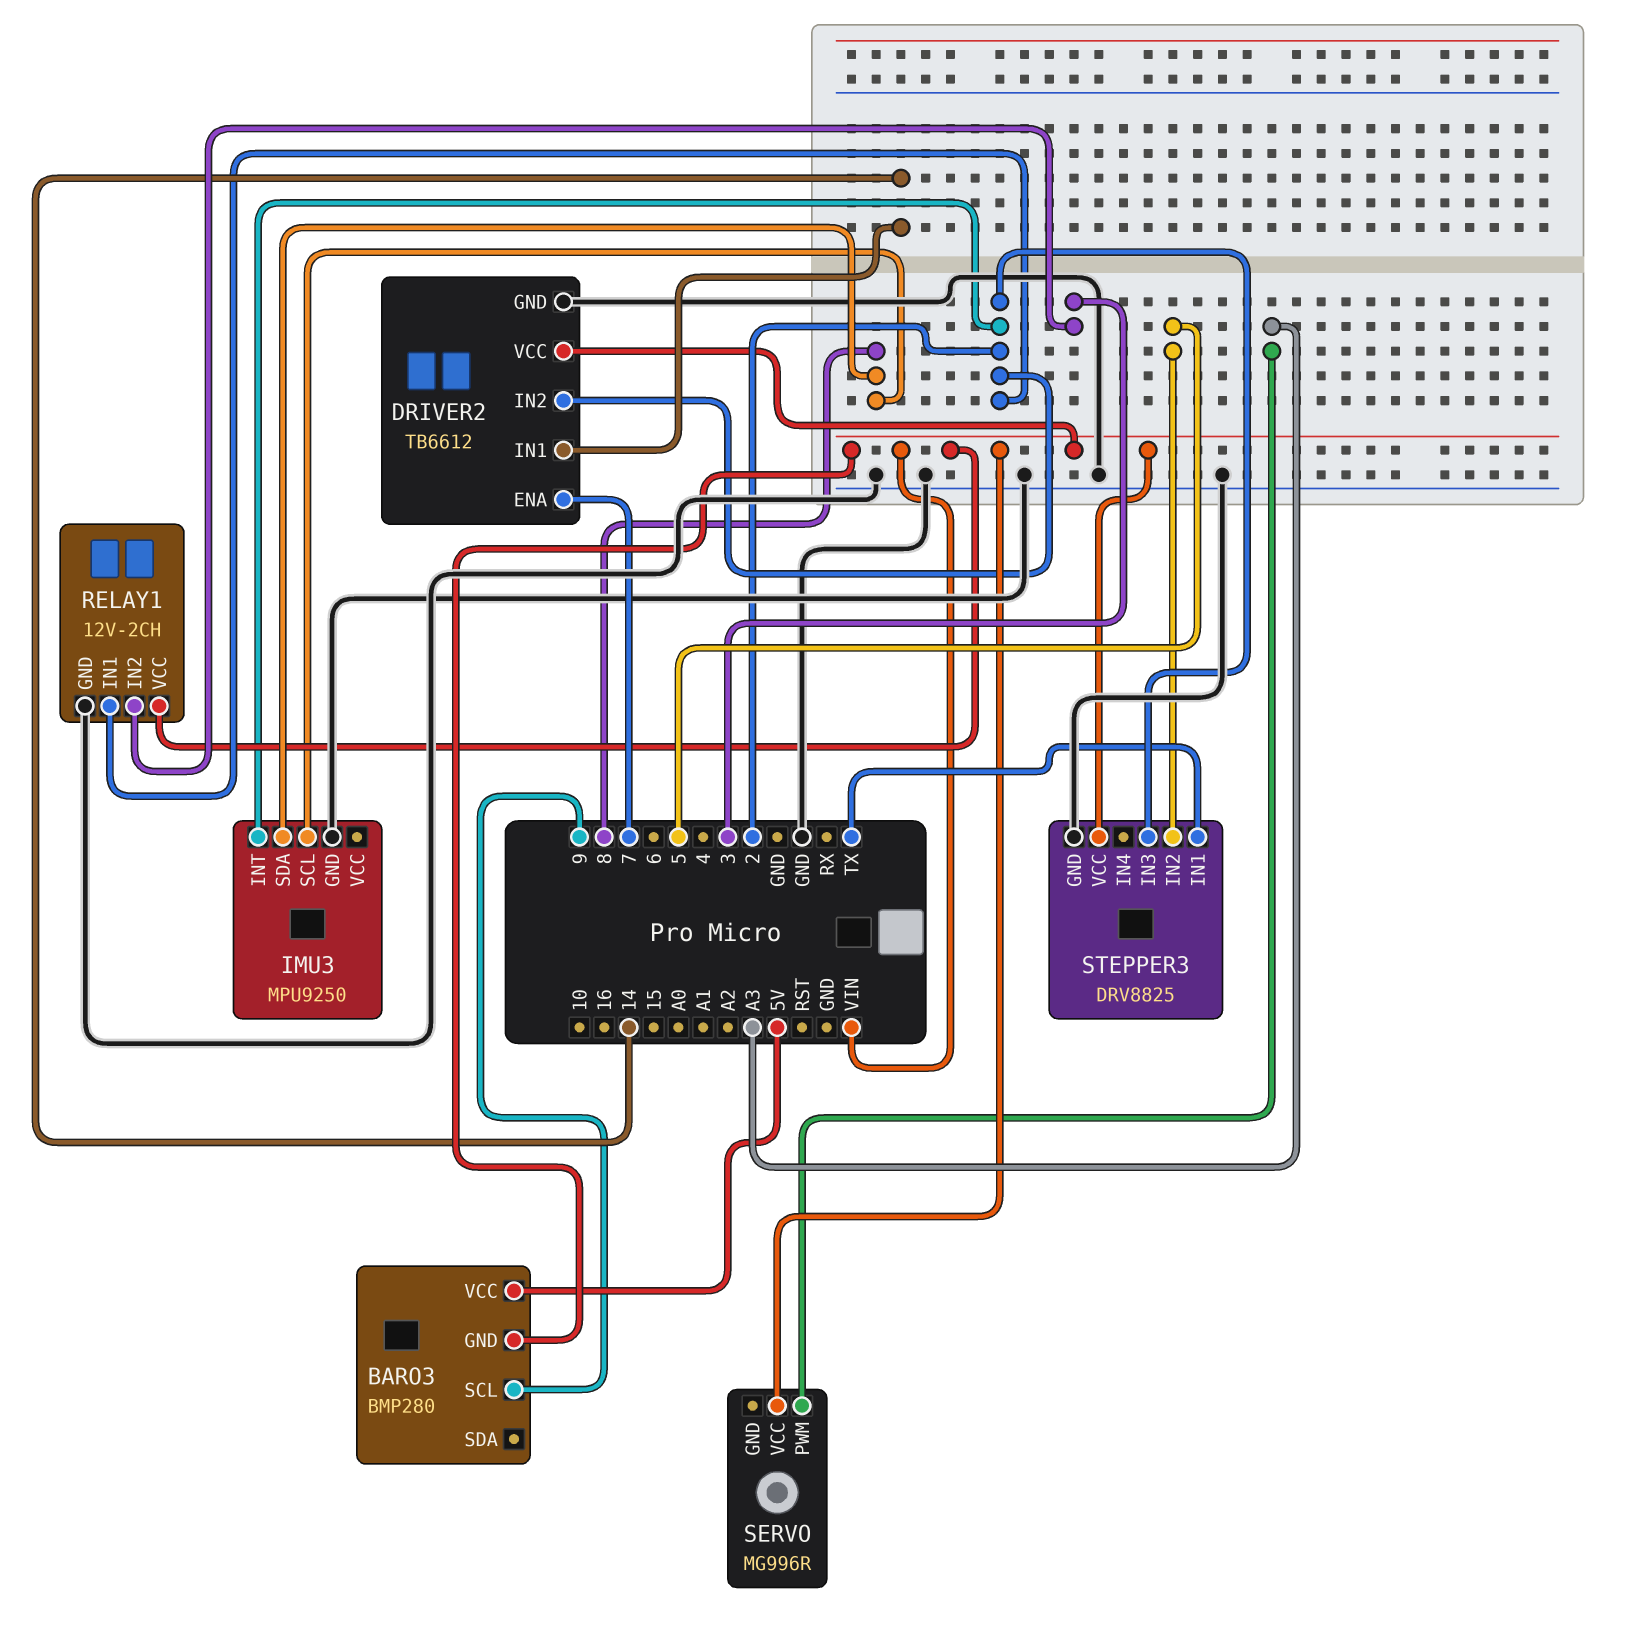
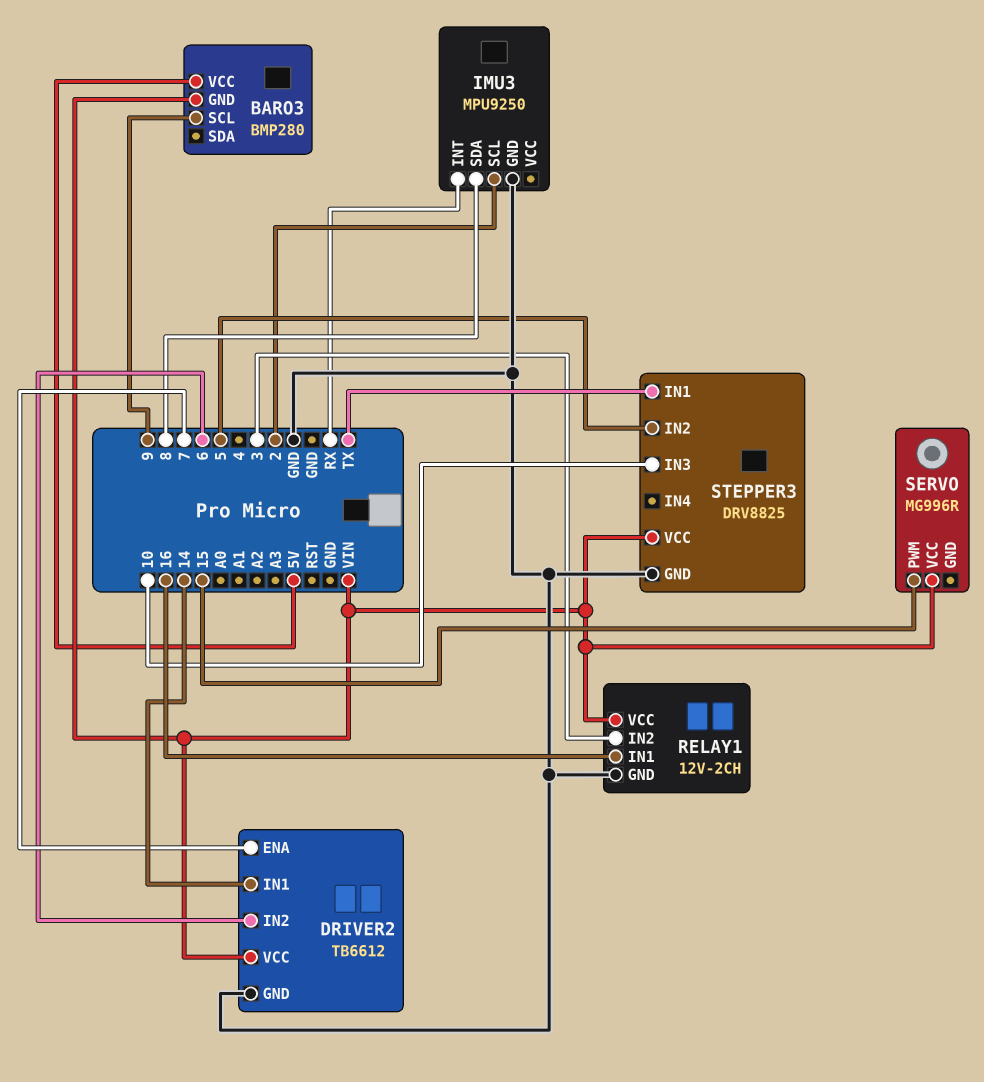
DRIVER2 pin IN2: 2 -> 6
IMU3 pin INT: 2 -> RX
IMU3 pin SCL: 8 -> 2
RELAY1 pin IN1: 2 -> 16
SERVO pin PWM: A3 -> 15
STEPPER3 pin IN3: 2 -> 10

